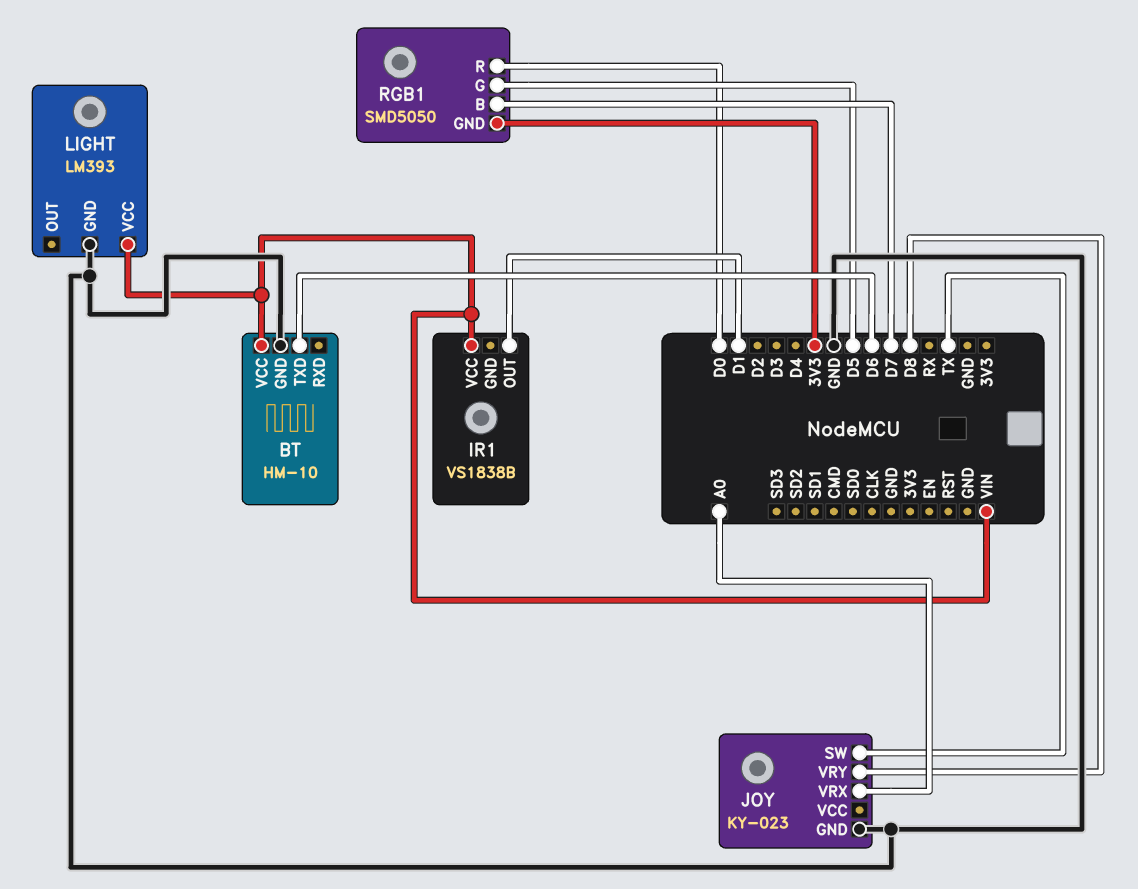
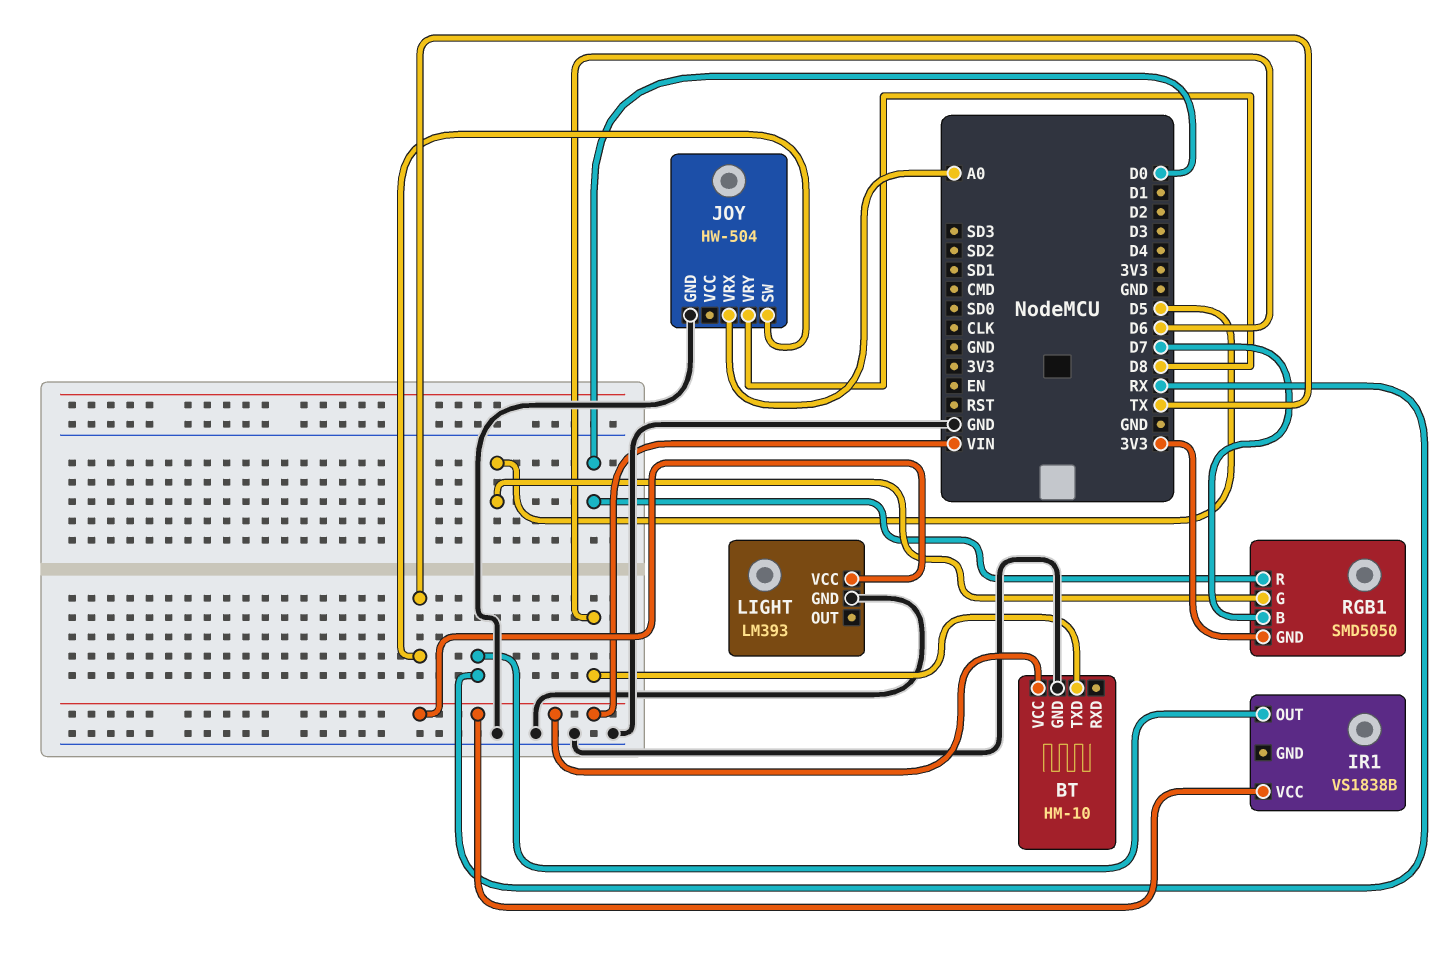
IR1 pin OUT: D1 -> RX
JOY: KY-023 -> HW-504

